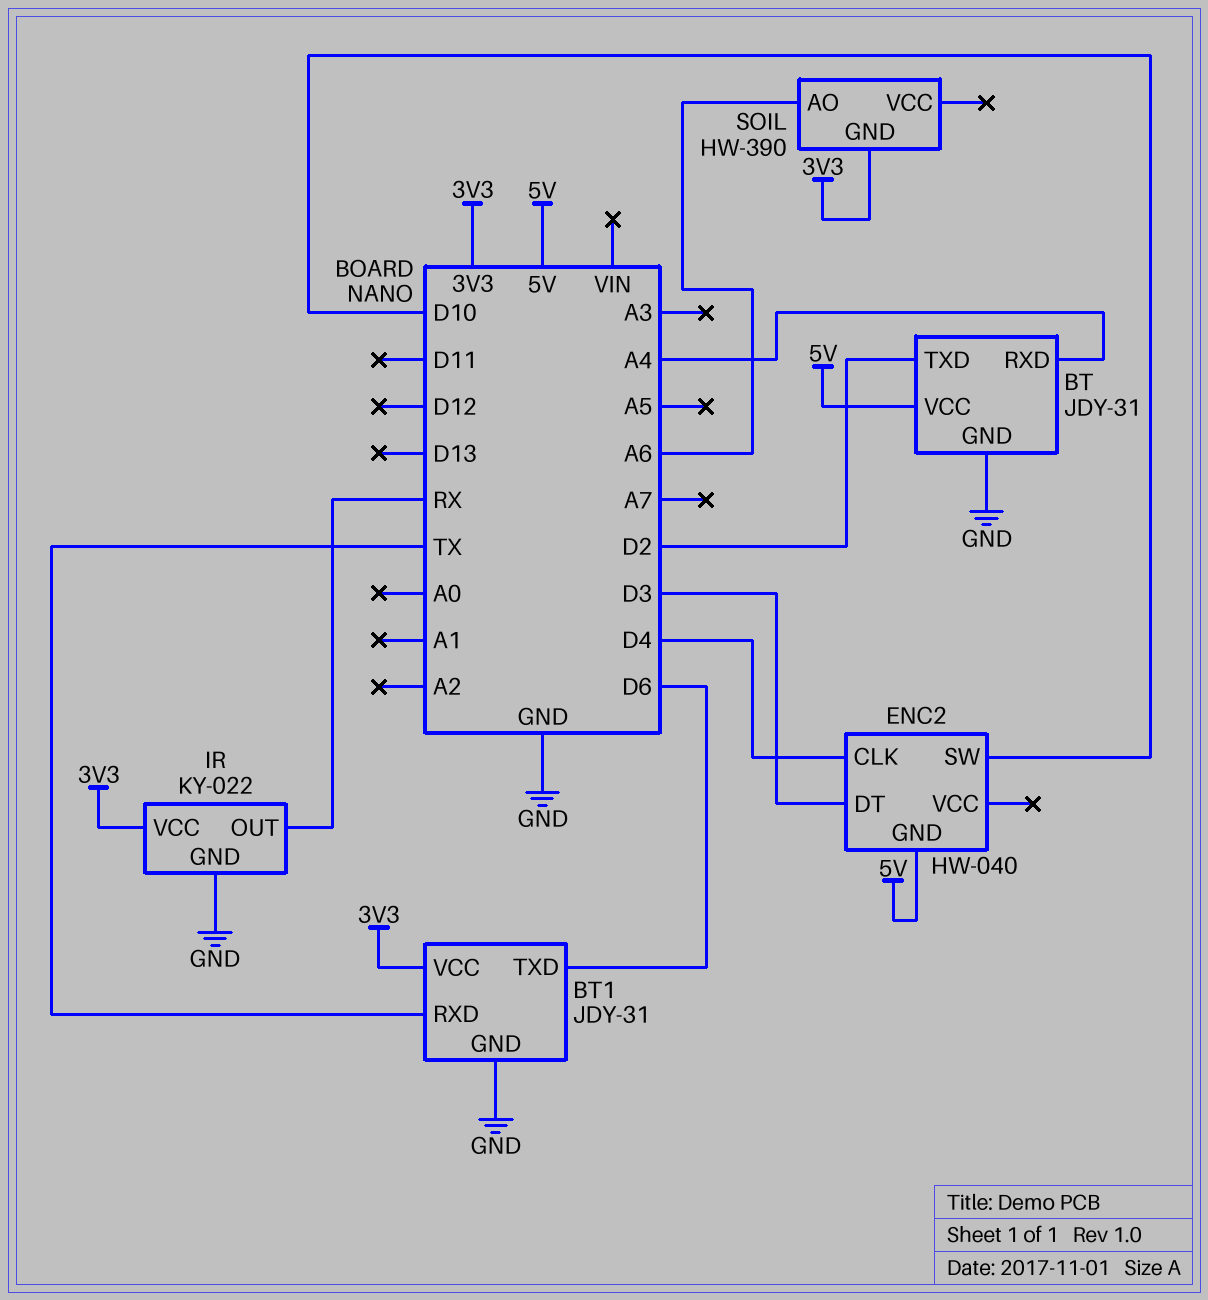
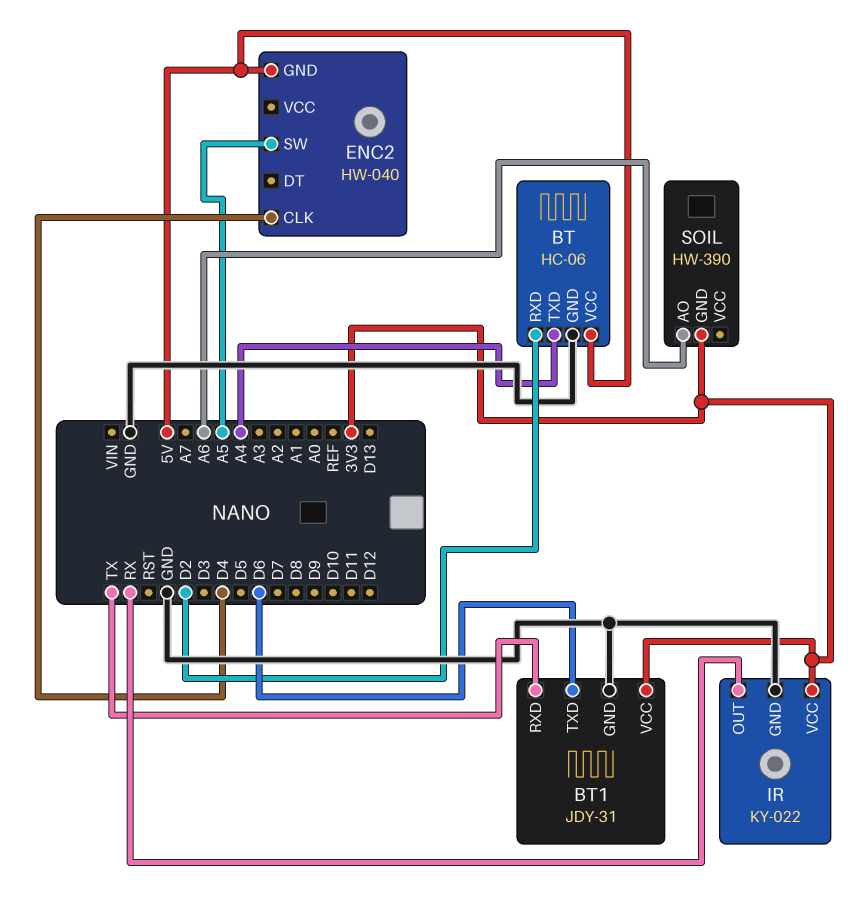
BT: JDY-31 -> HC-06
BT pin RXD: A4 -> D2
BT pin TXD: D2 -> A4
ENC2 pin DT: D3 -> none
ENC2 pin SW: D10 -> A5

